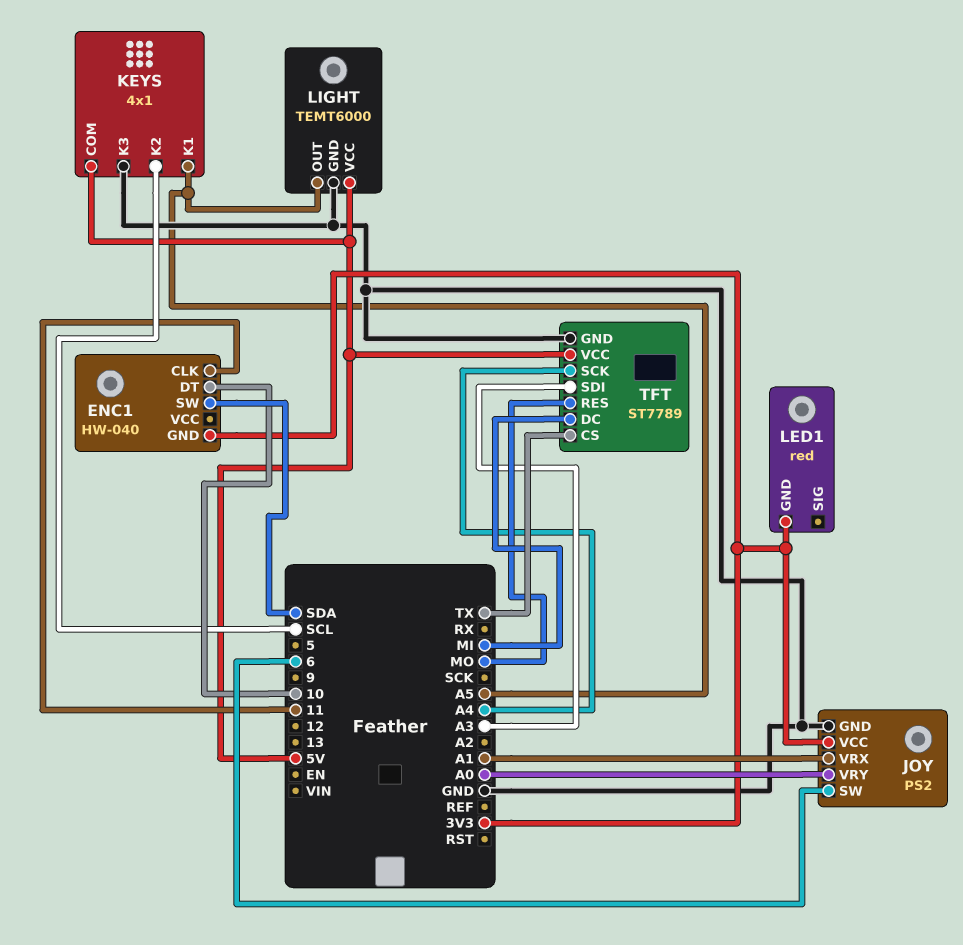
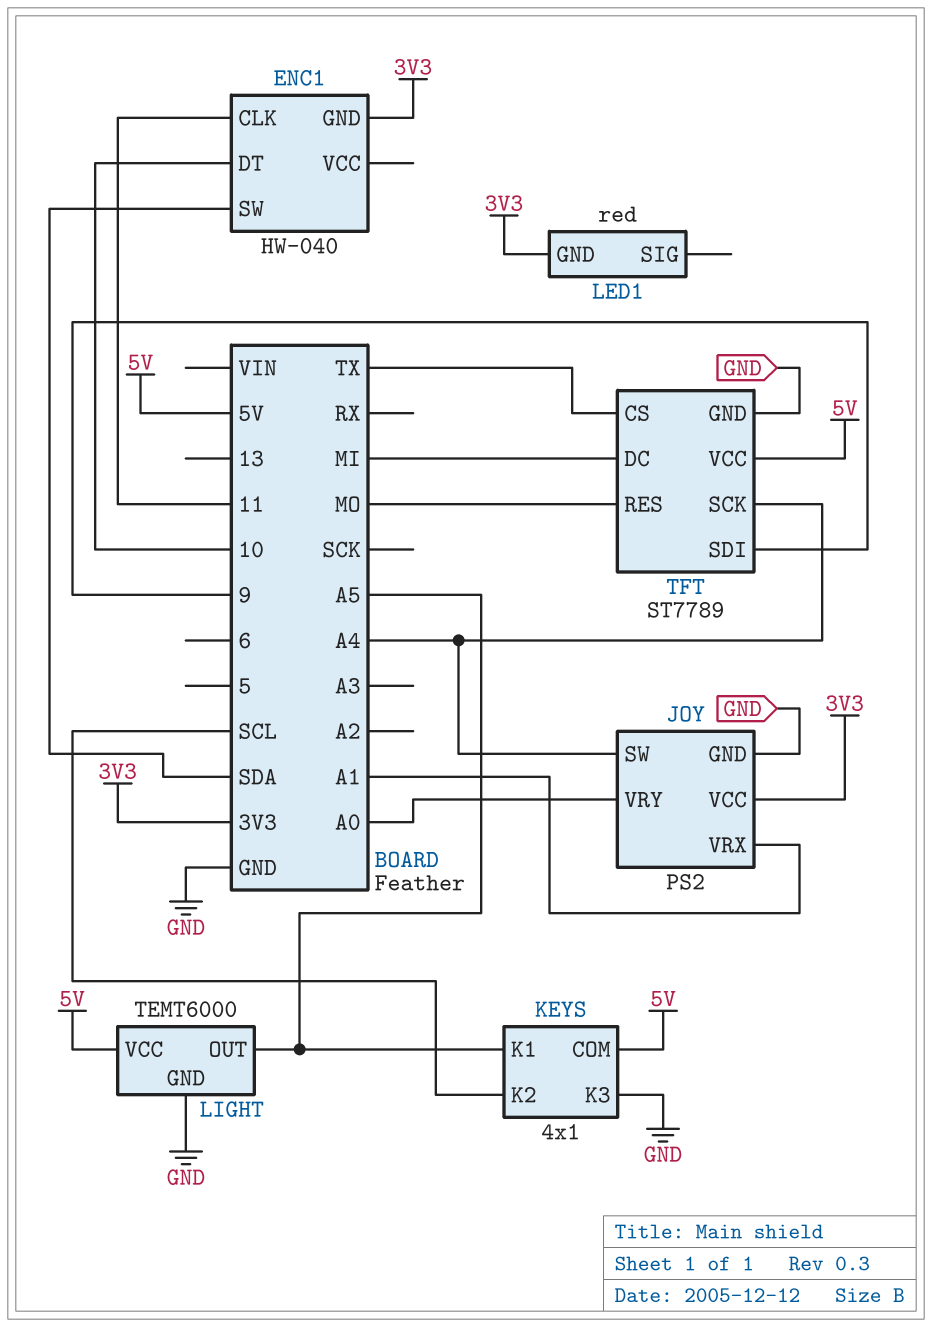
JOY pin SW: 6 -> A4
TFT pin SDI: A3 -> 9

